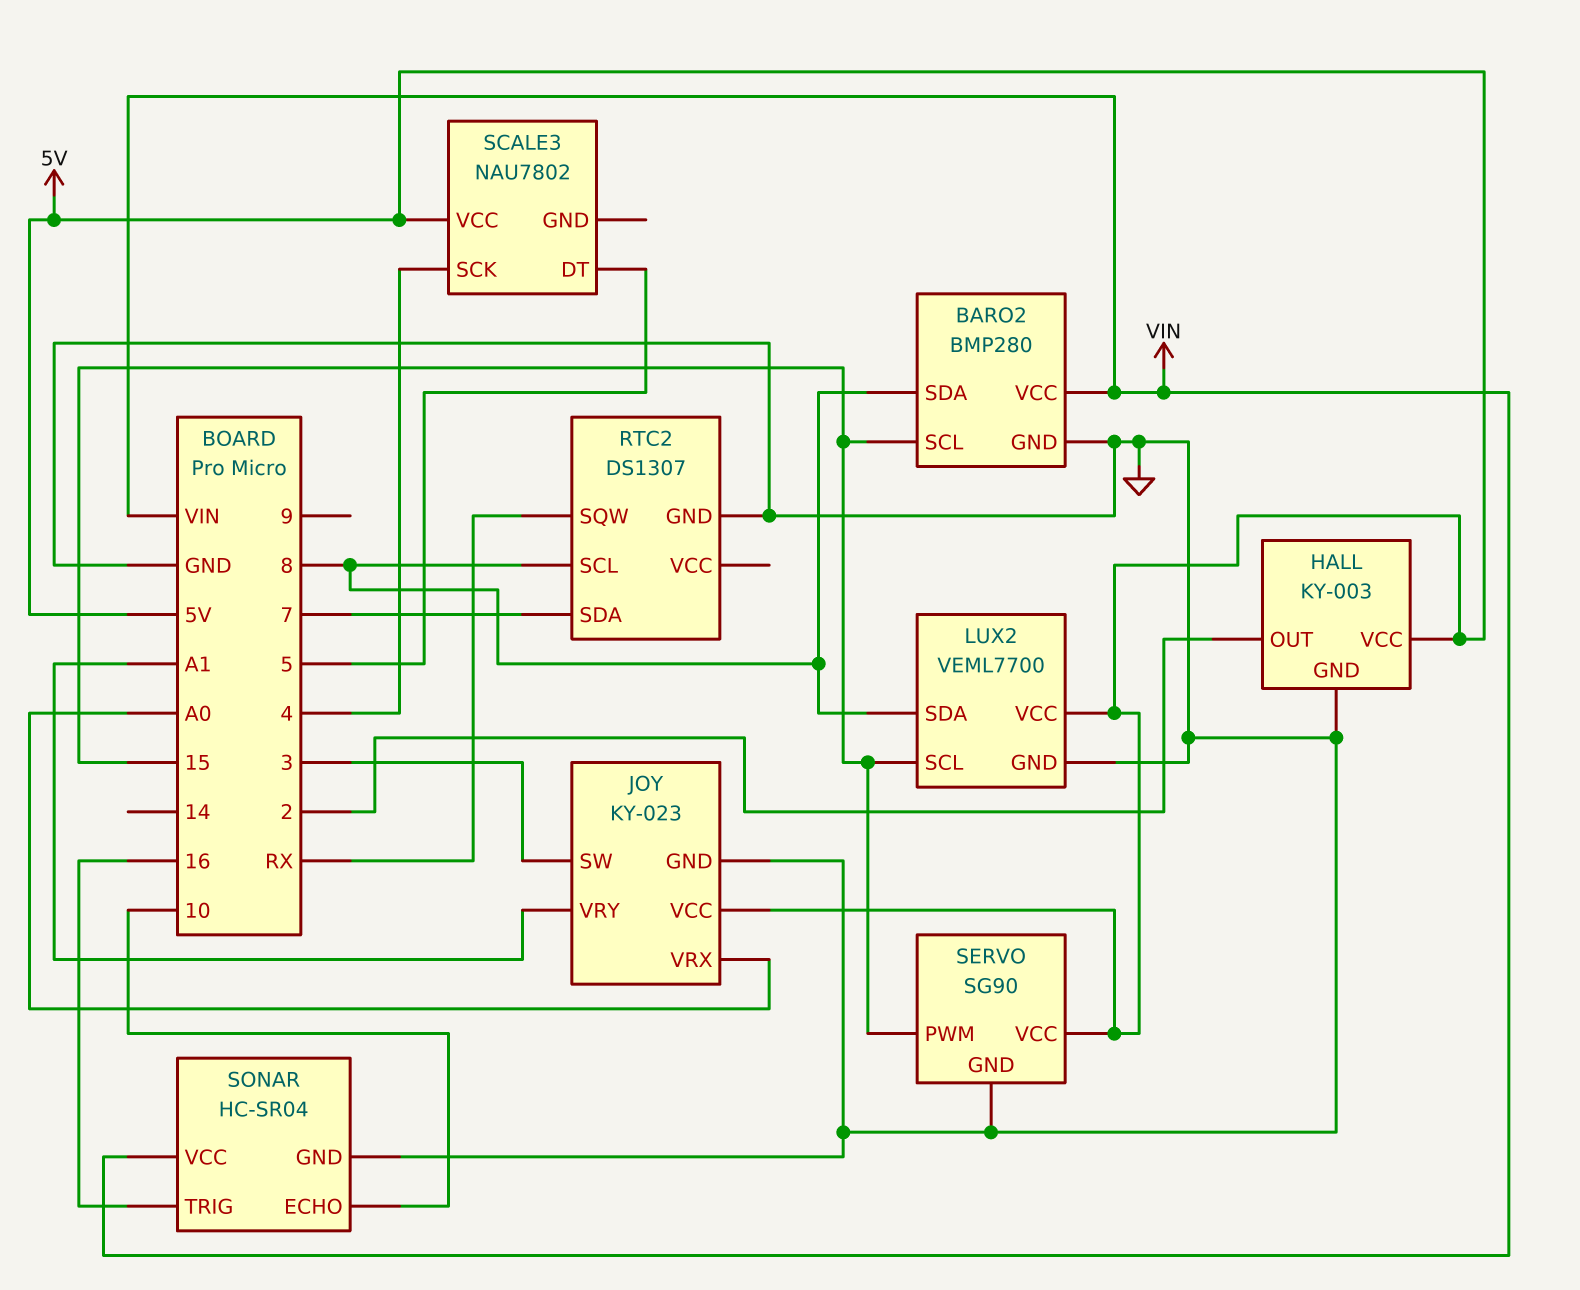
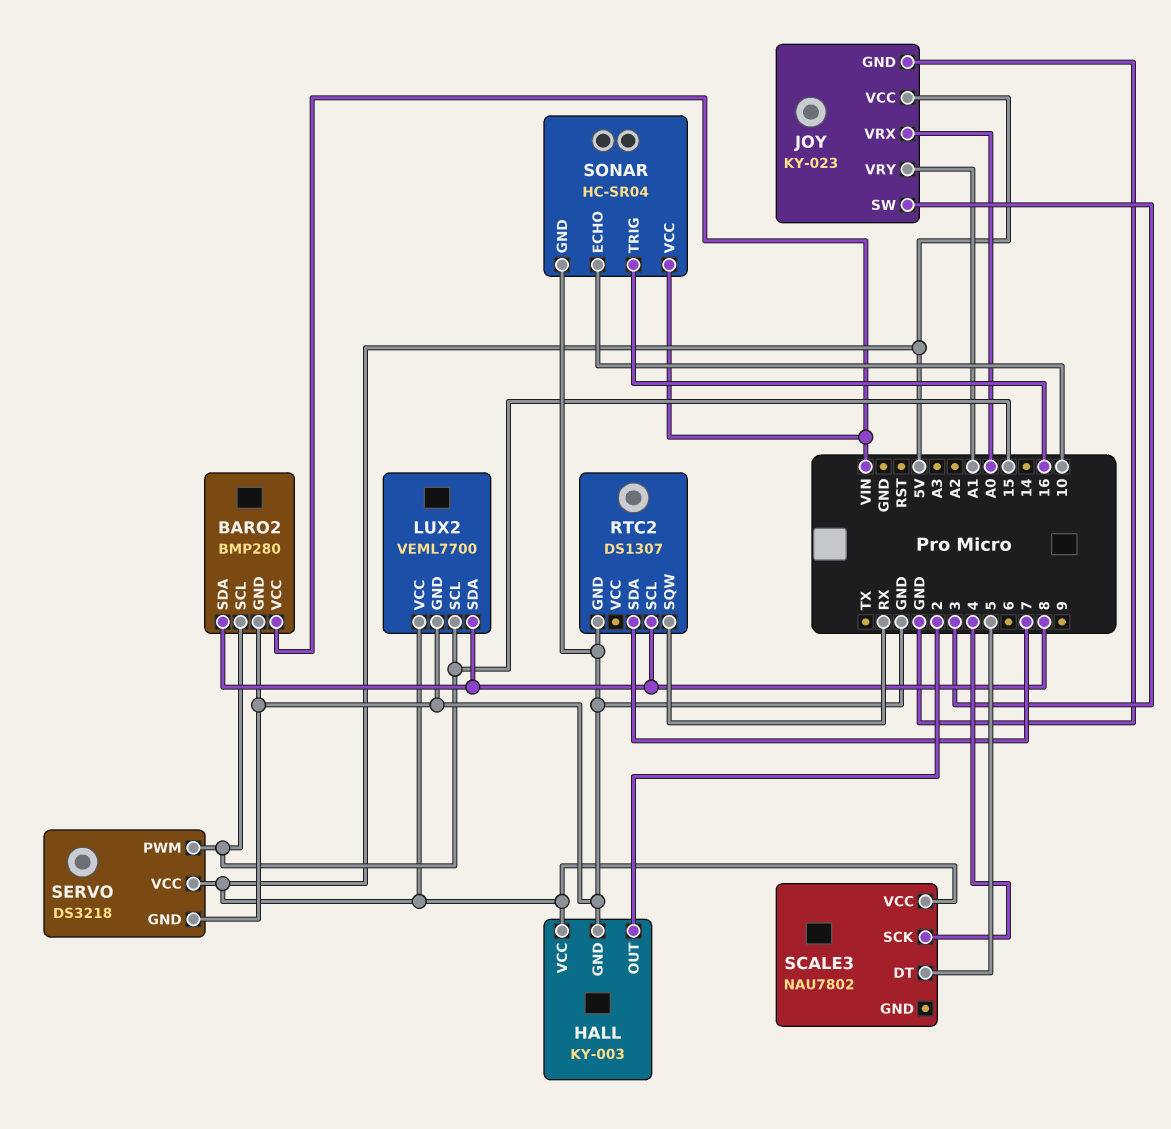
SERVO: SG90 -> DS3218

